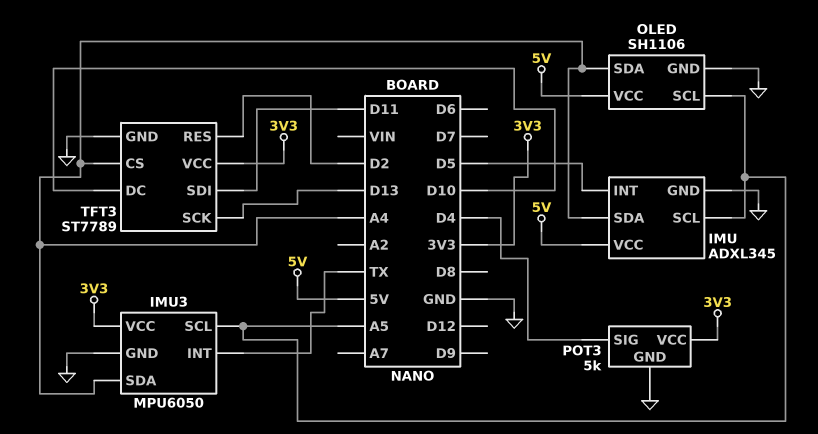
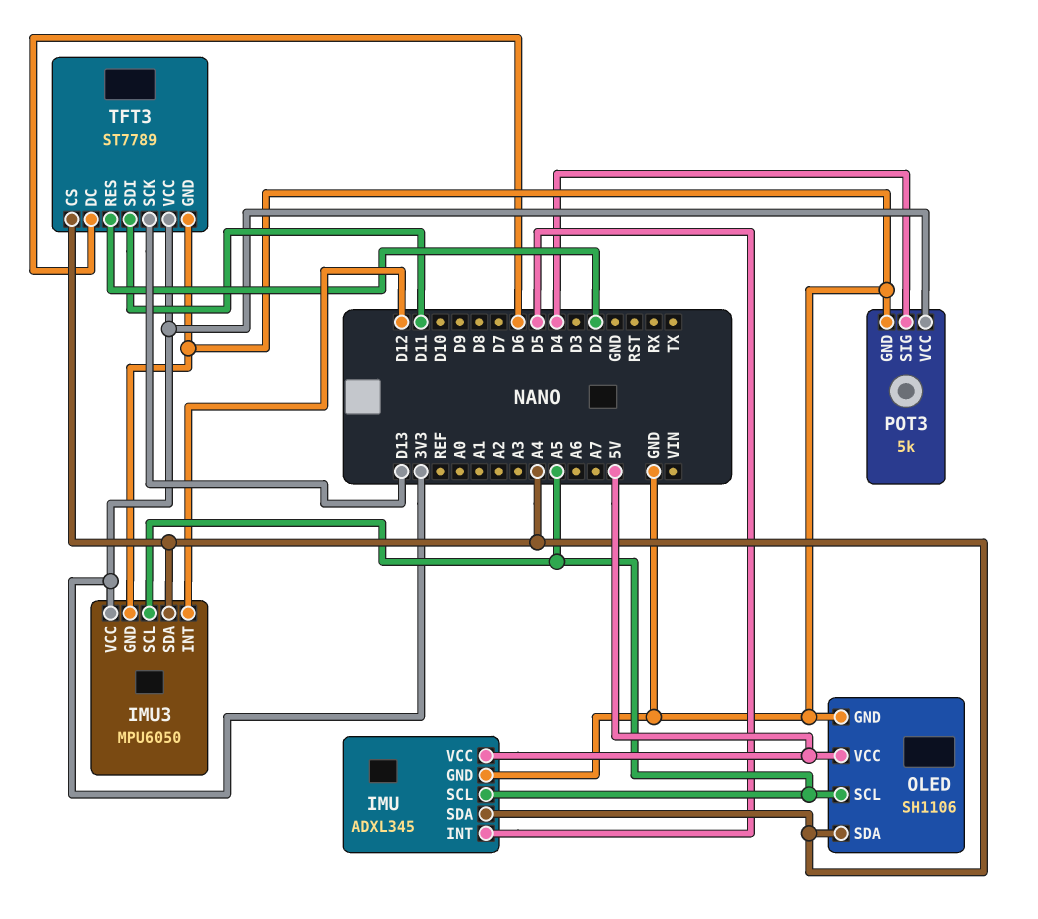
IMU3 pin INT: TX -> D12
TFT3 pin DC: D10 -> D6

